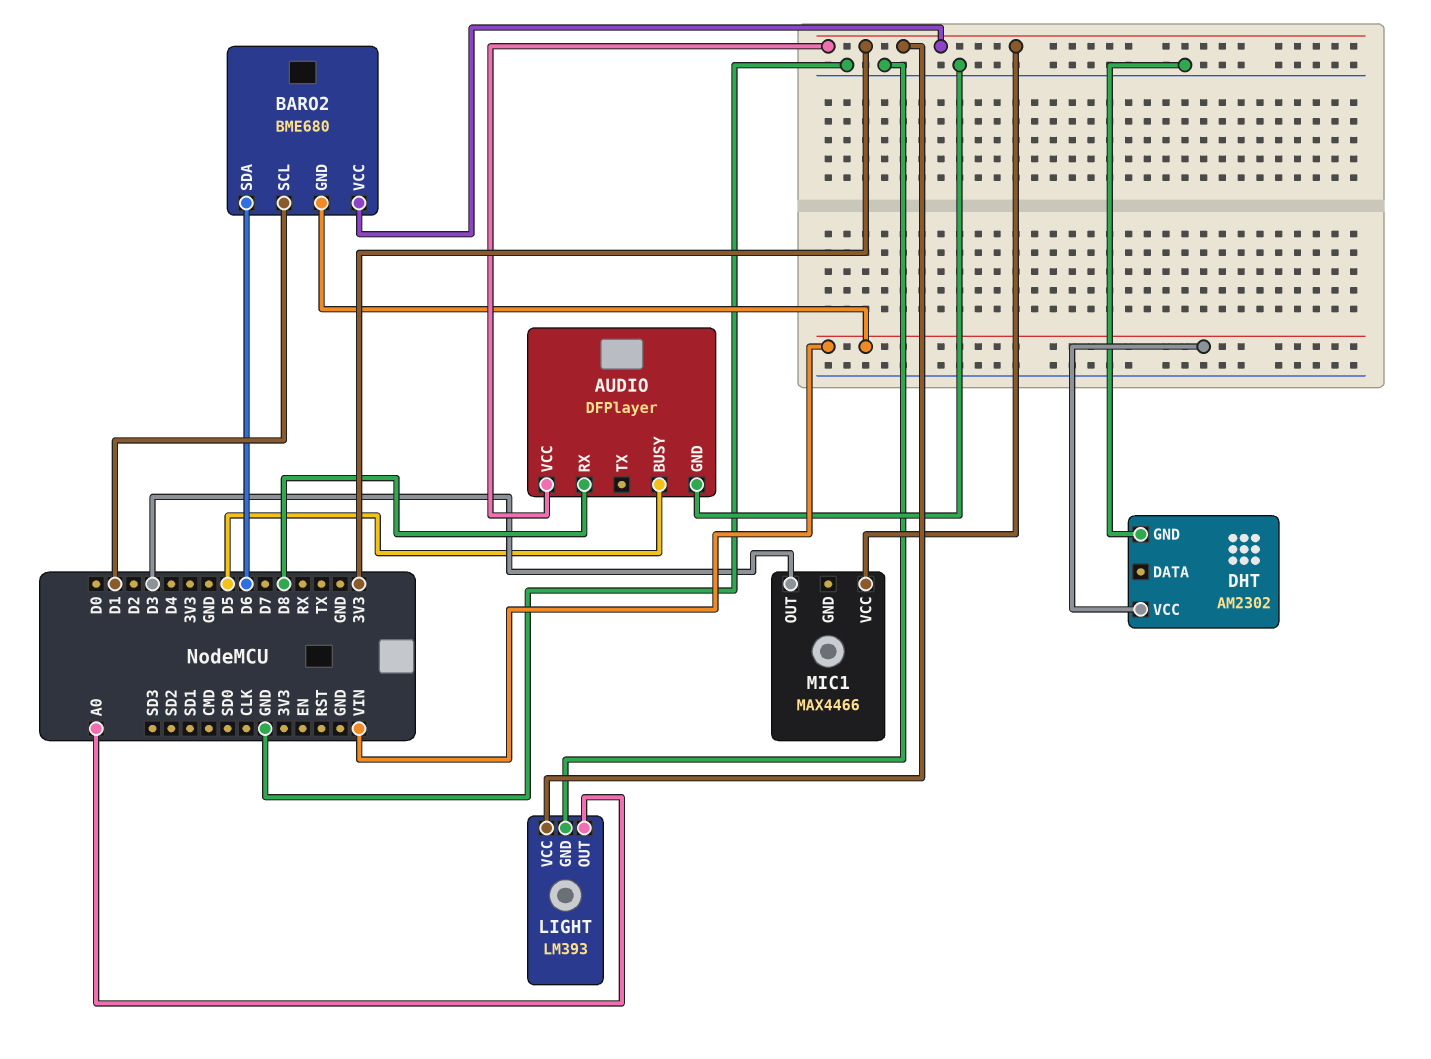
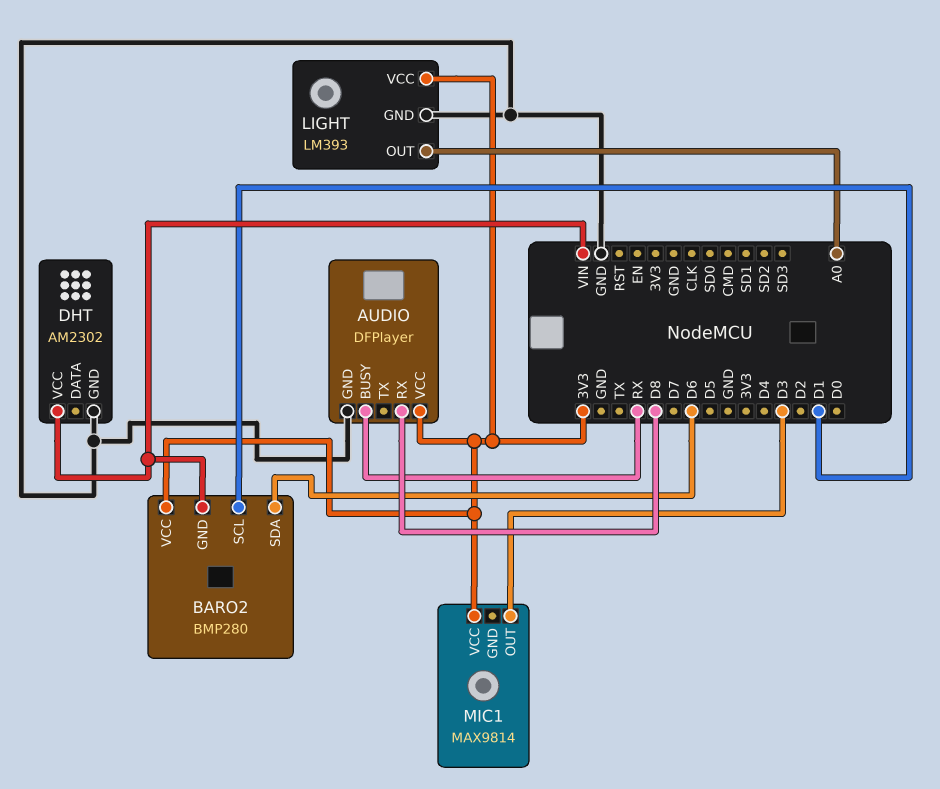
AUDIO pin BUSY: D5 -> RX
BARO2: BME680 -> BMP280
MIC1: MAX4466 -> MAX9814

